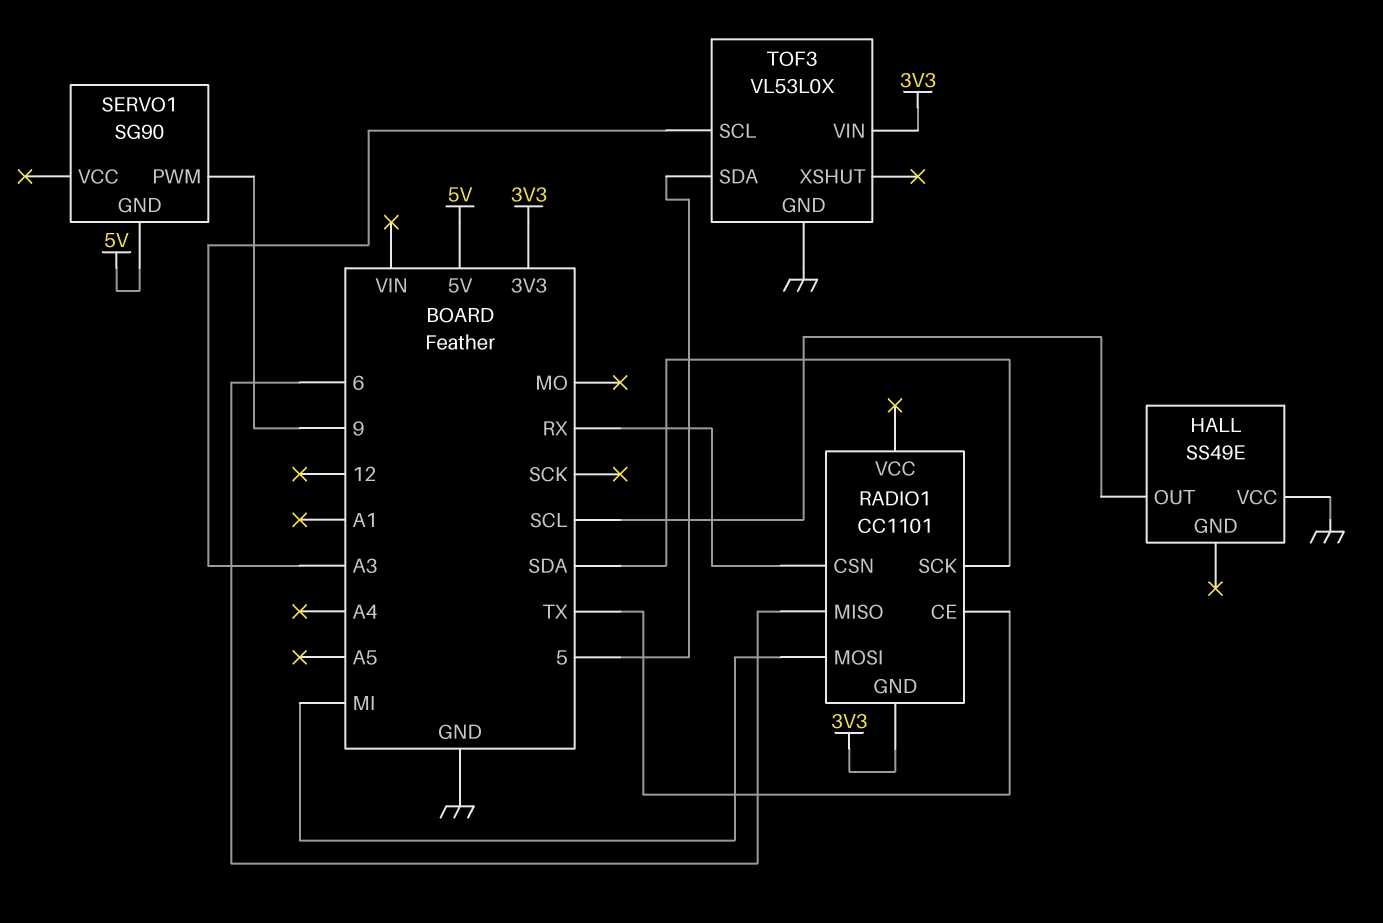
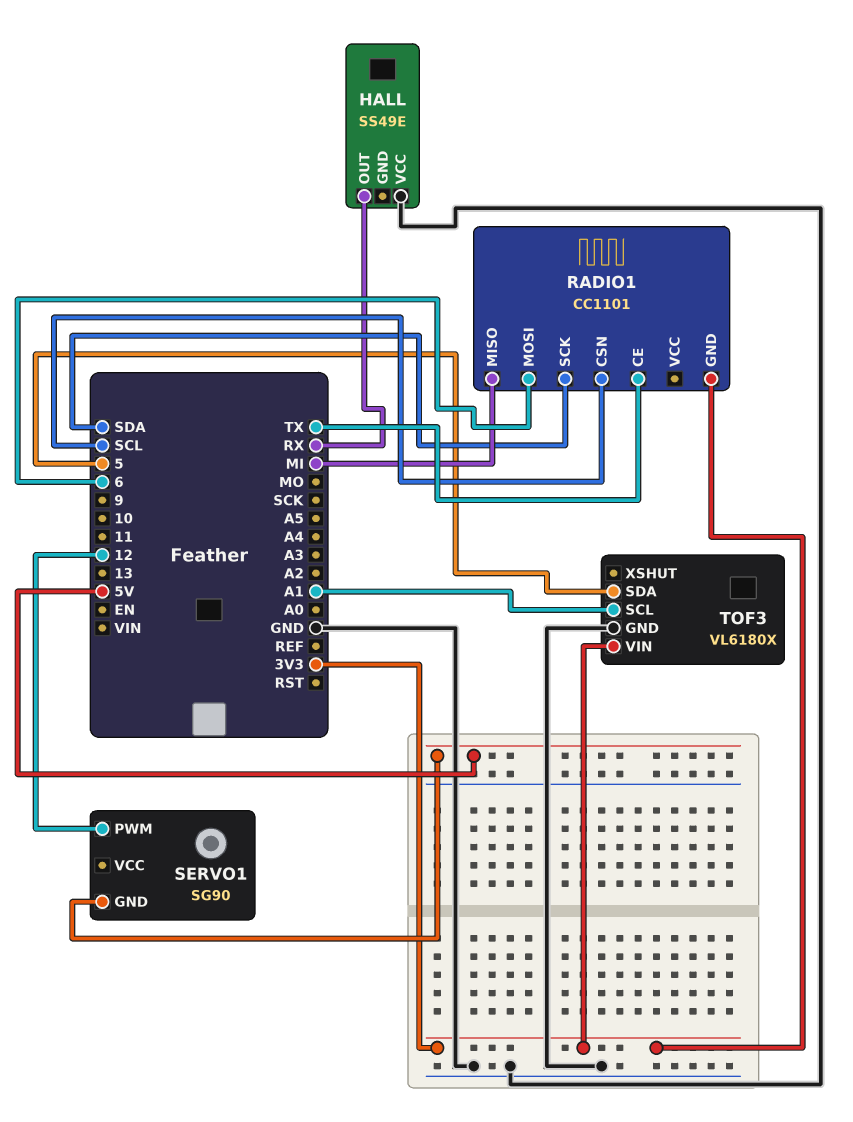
HALL pin OUT: SCL -> RX
RADIO1 pin CSN: RX -> SCL
RADIO1 pin MISO: 6 -> MI
RADIO1 pin MOSI: MI -> 6
SERVO1 pin PWM: 9 -> 12
TOF3: VL53L0X -> VL6180X
TOF3 pin SCL: A3 -> A1

